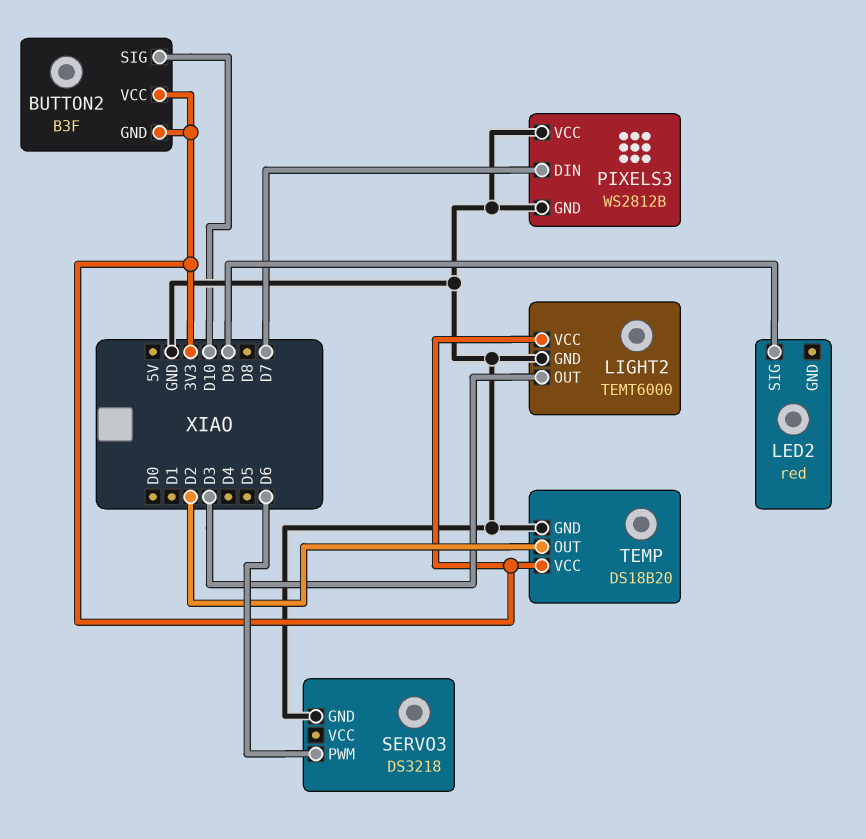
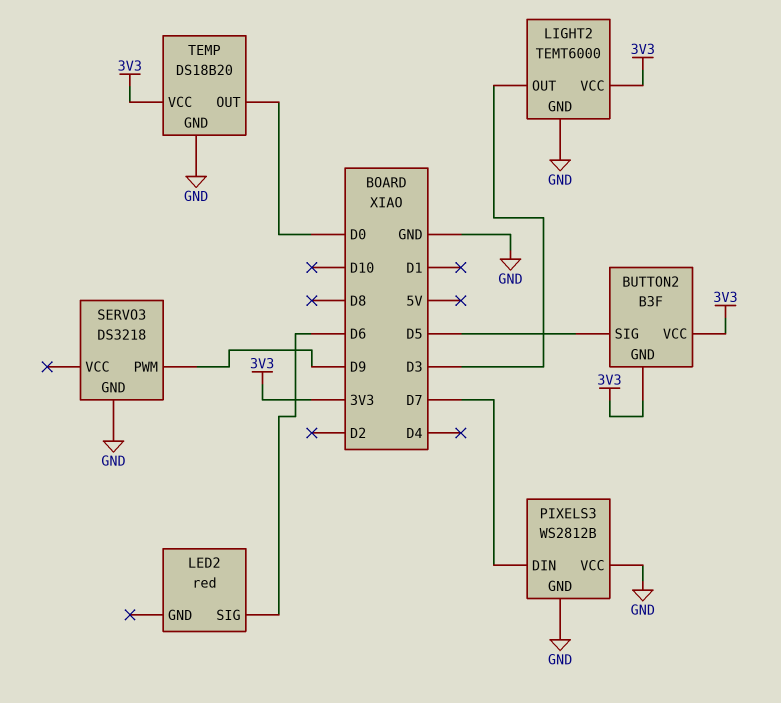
BUTTON2 pin SIG: D10 -> D5
LED2 pin SIG: D9 -> D6
SERVO3 pin PWM: D6 -> D9
TEMP pin OUT: D2 -> D0

